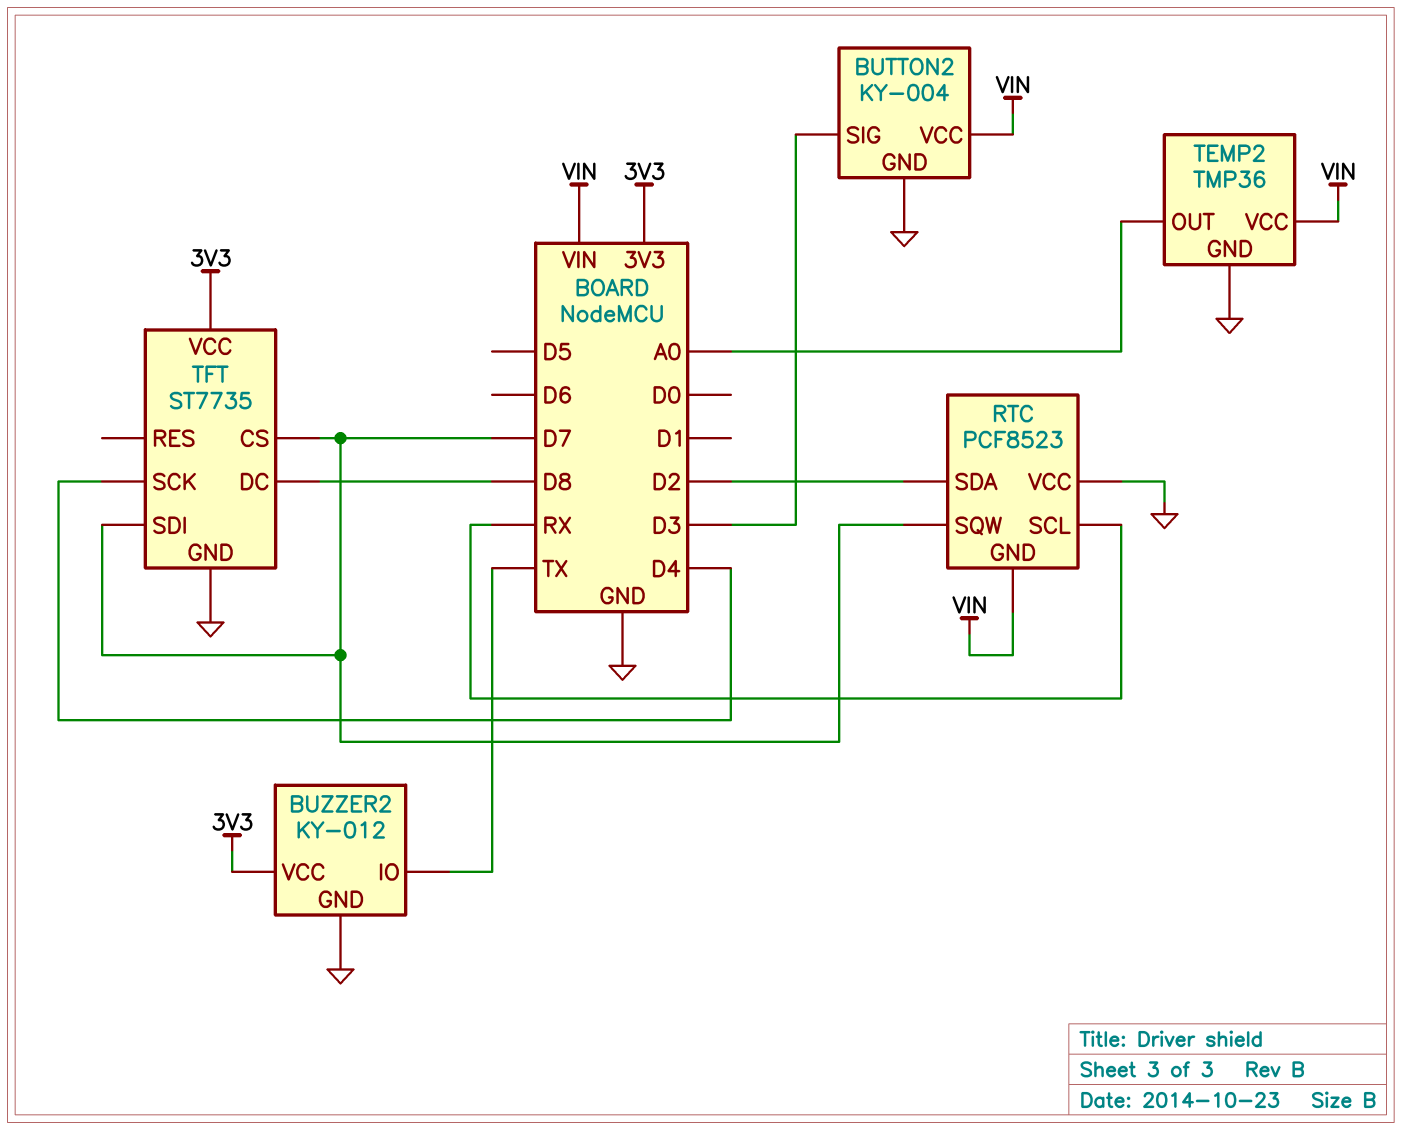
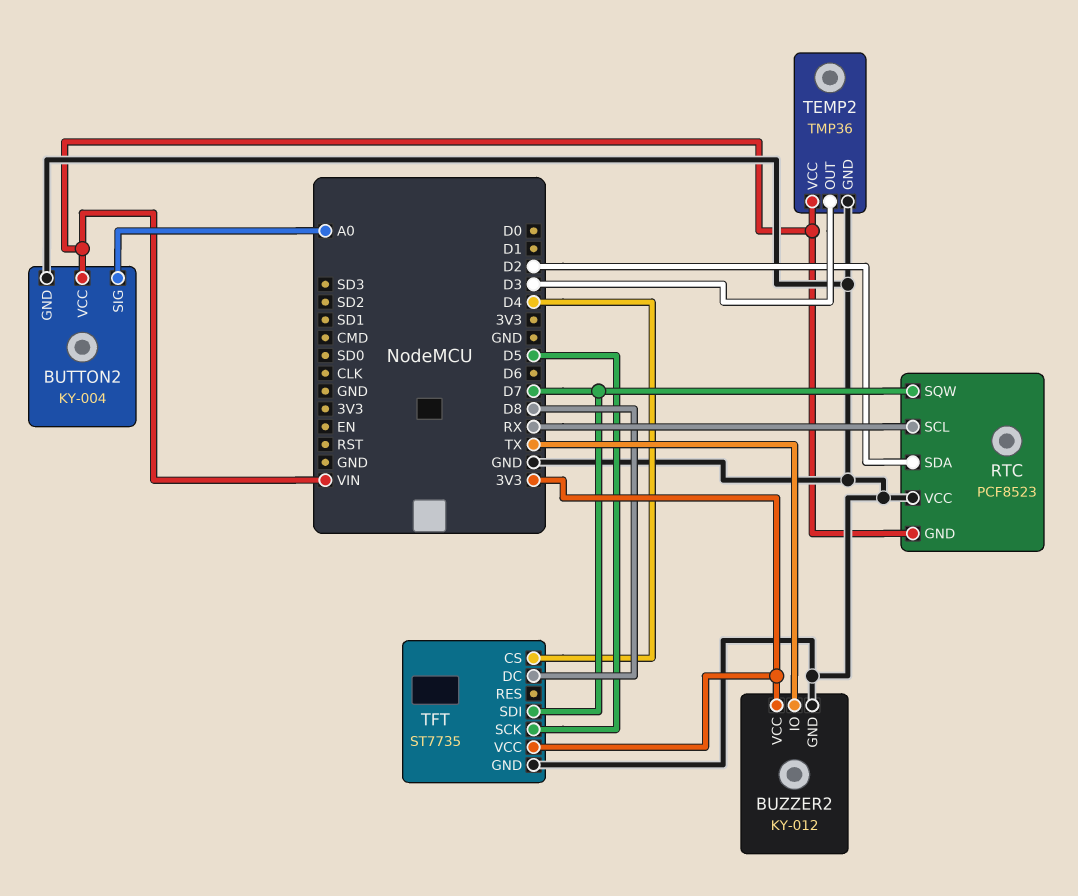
BUTTON2 pin SIG: D3 -> A0
TEMP2 pin OUT: A0 -> D3
TFT pin CS: D7 -> D4
TFT pin SCK: D4 -> D5

